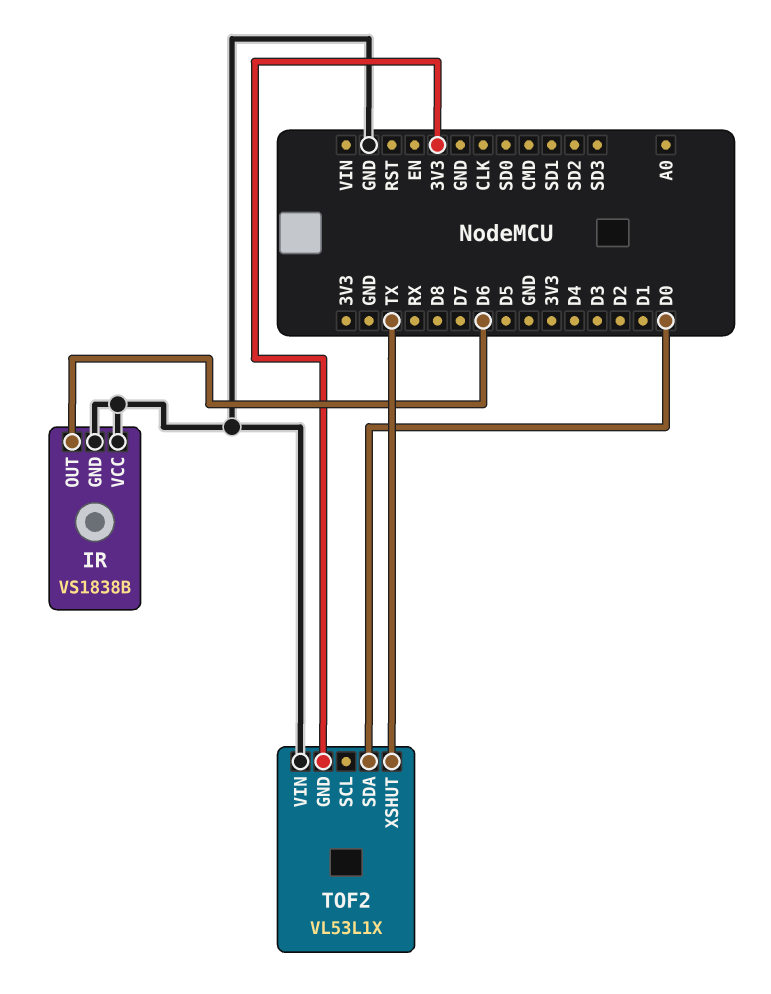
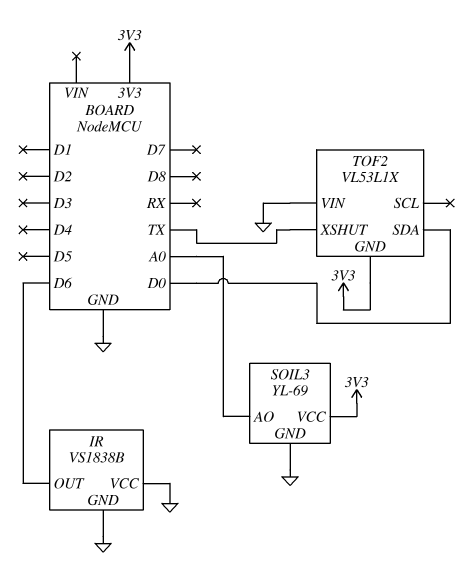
SOIL3: none -> YL-69
SOIL3 pin AO: none -> A0
SOIL3 pin GND: none -> GND
SOIL3 pin VCC: none -> 3V3

